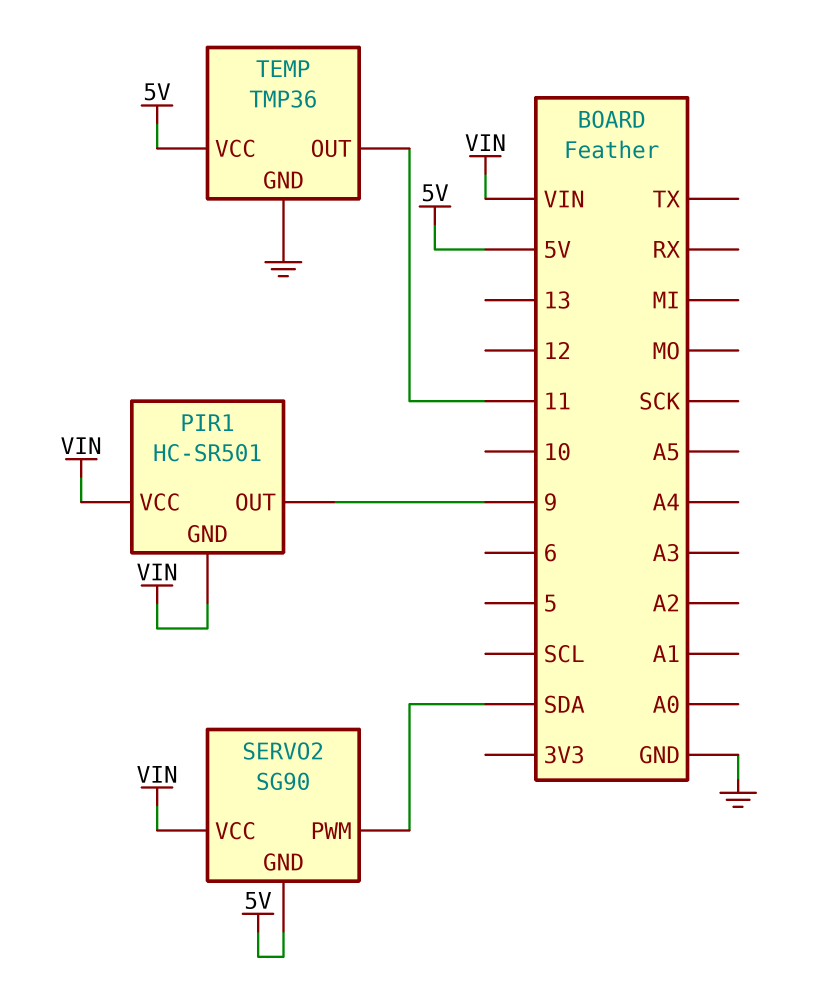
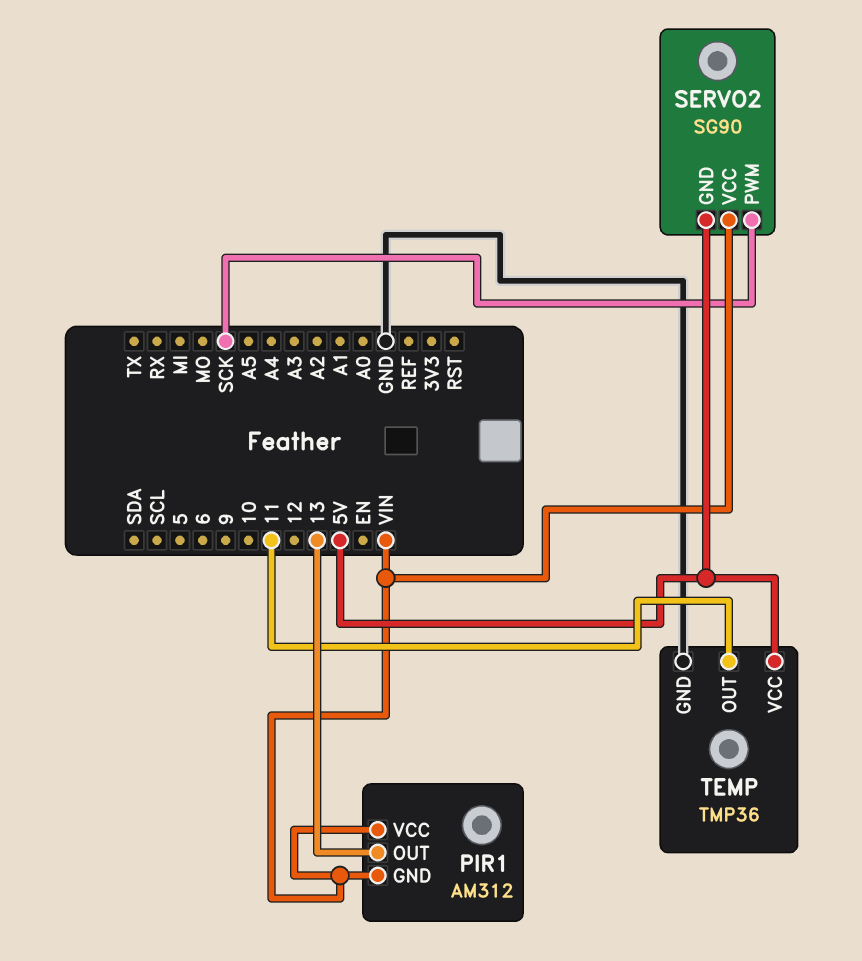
PIR1: HC-SR501 -> AM312
PIR1 pin OUT: 9 -> 13
SERVO2 pin PWM: SDA -> SCK

